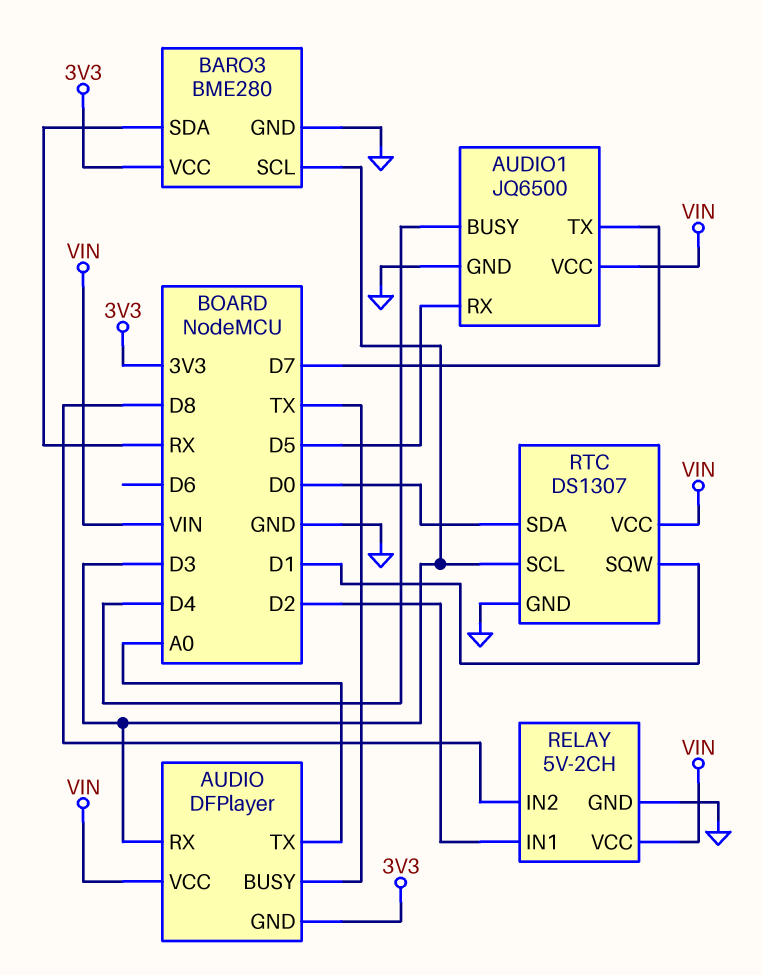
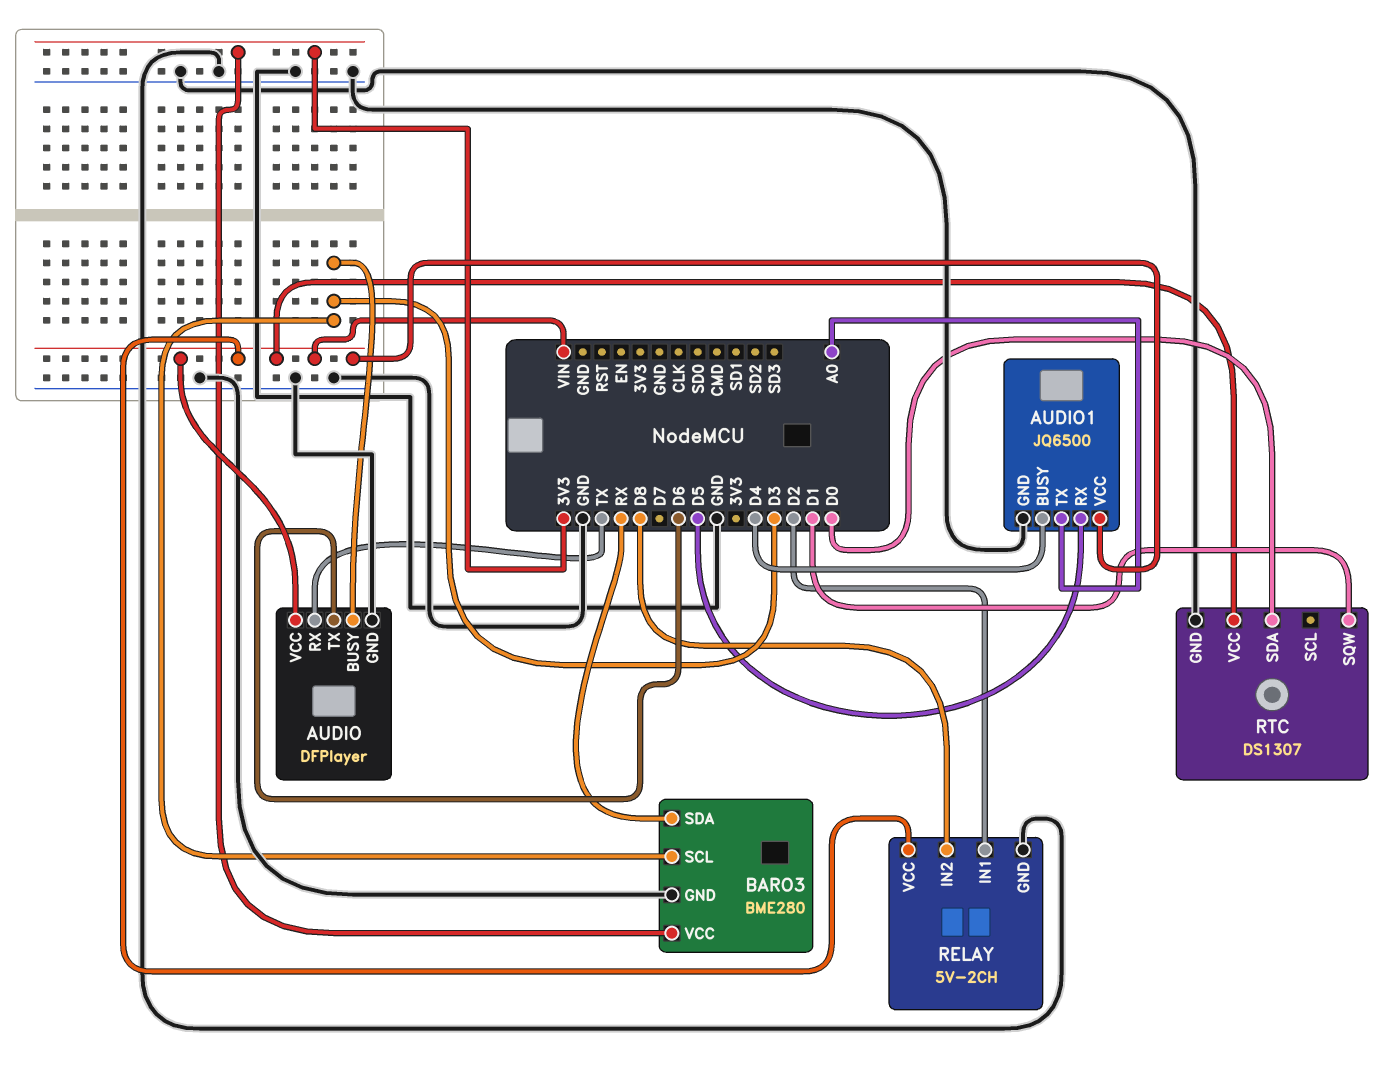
AUDIO pin BUSY: TX -> D3
AUDIO pin GND: 3V3 -> GND
AUDIO pin RX: D3 -> TX
AUDIO pin TX: A0 -> D6
AUDIO1 pin TX: D7 -> A0
RTC pin SCL: D3 -> none

